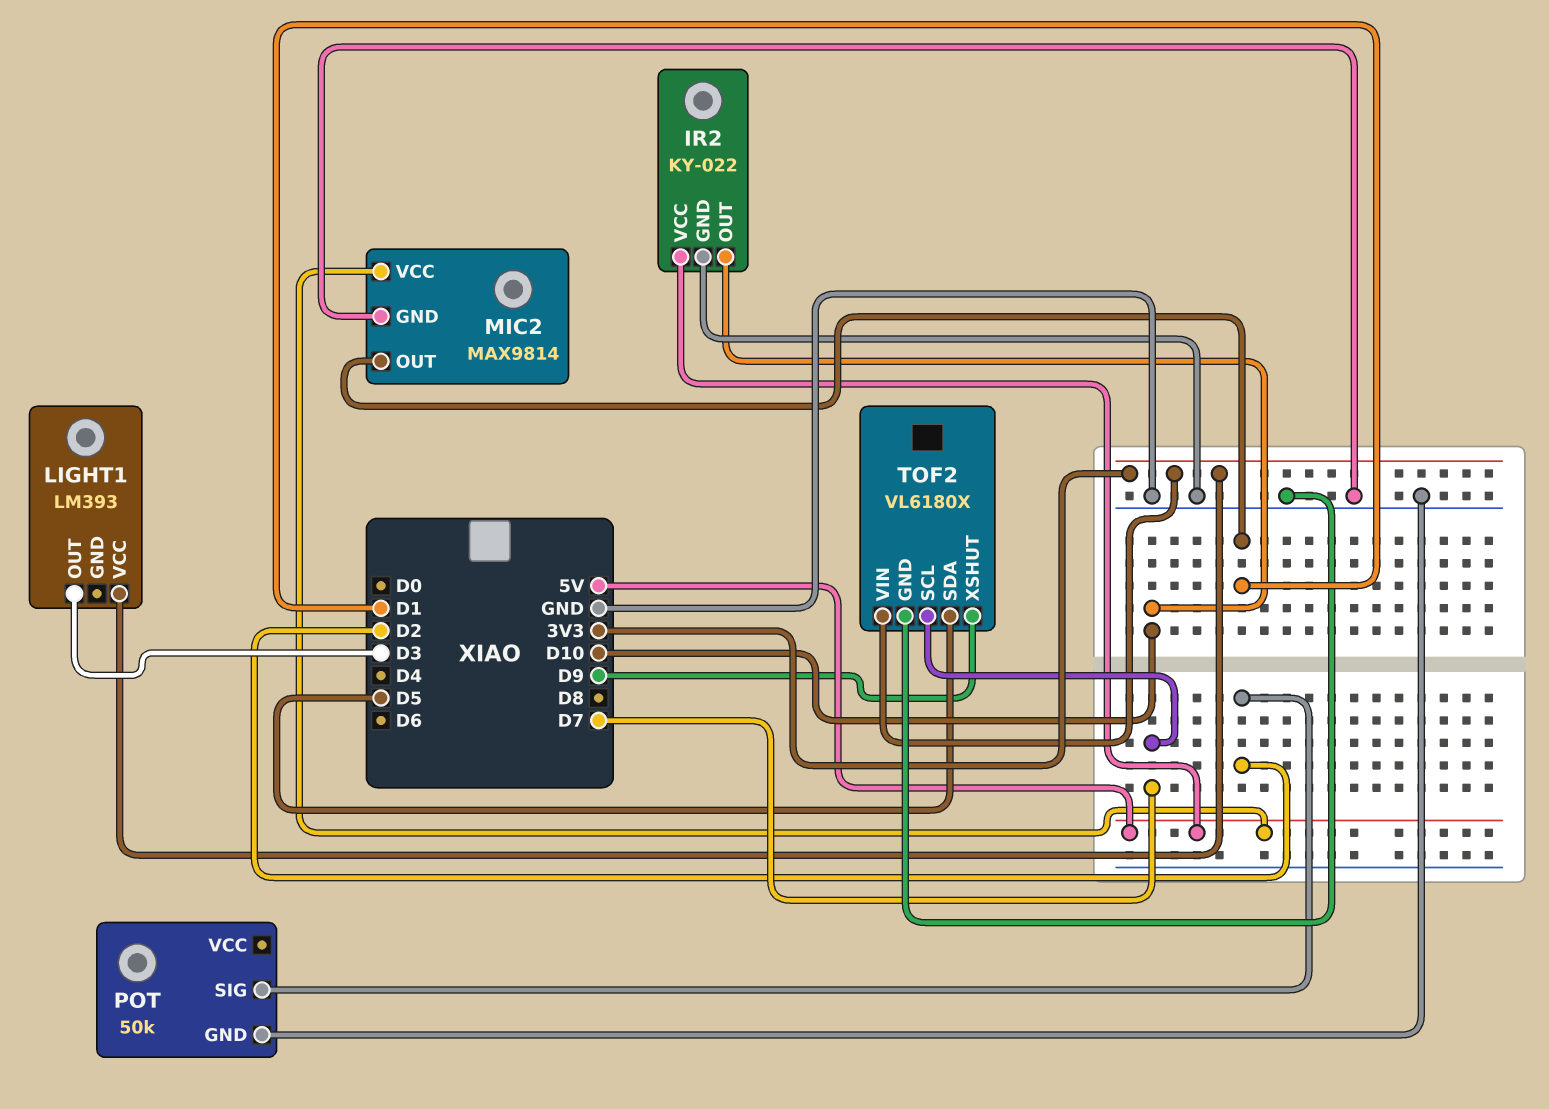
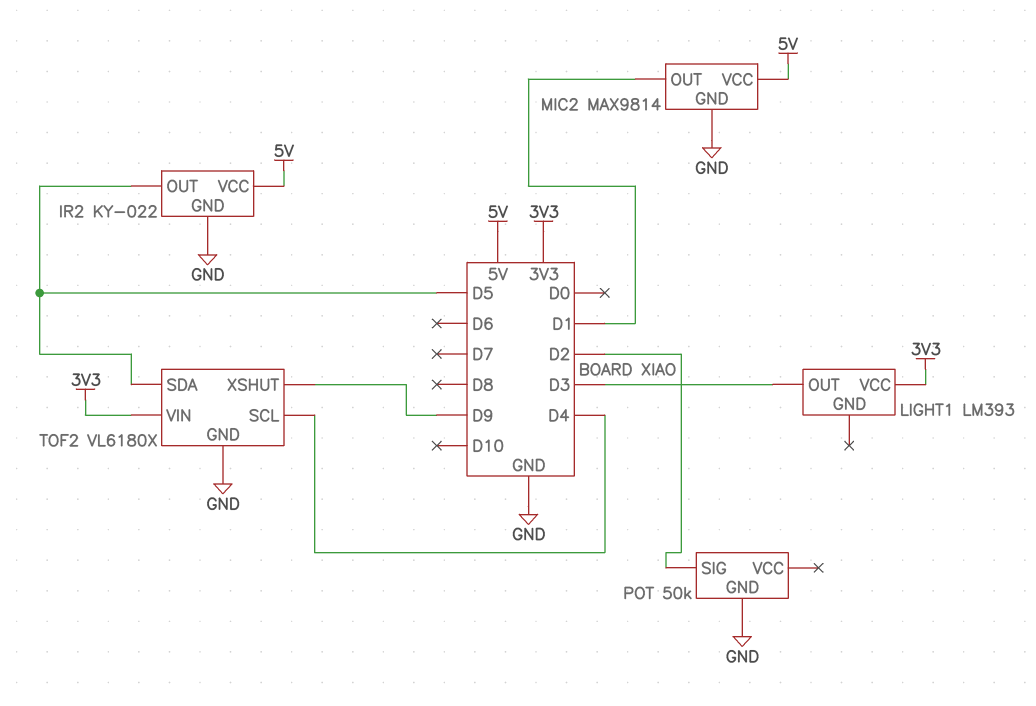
IR2 pin OUT: D10 -> D5
TOF2 pin SCL: D7 -> D4

